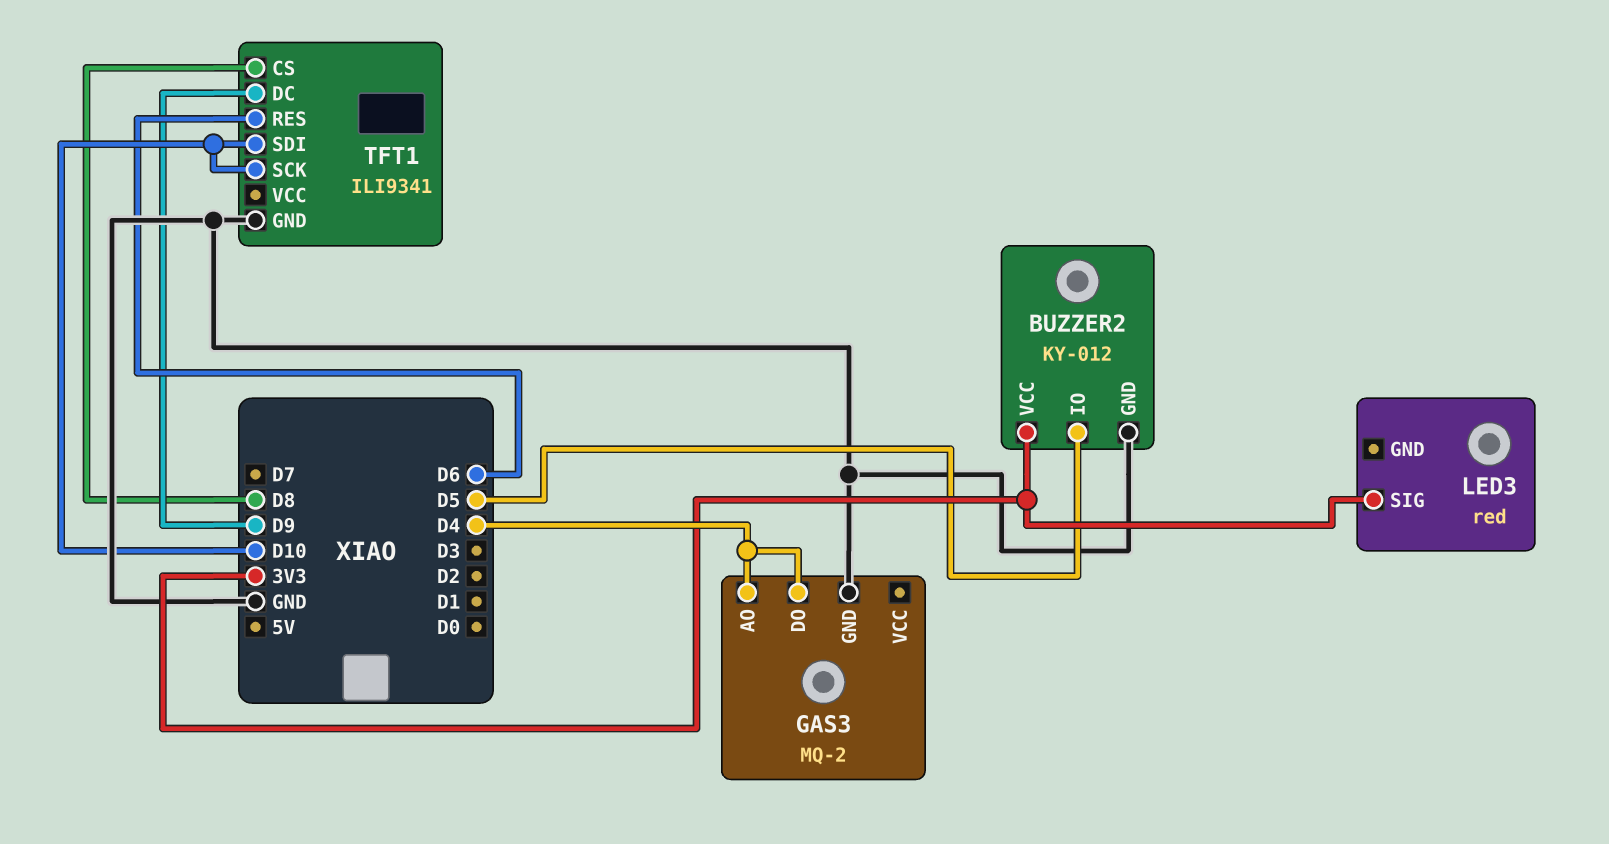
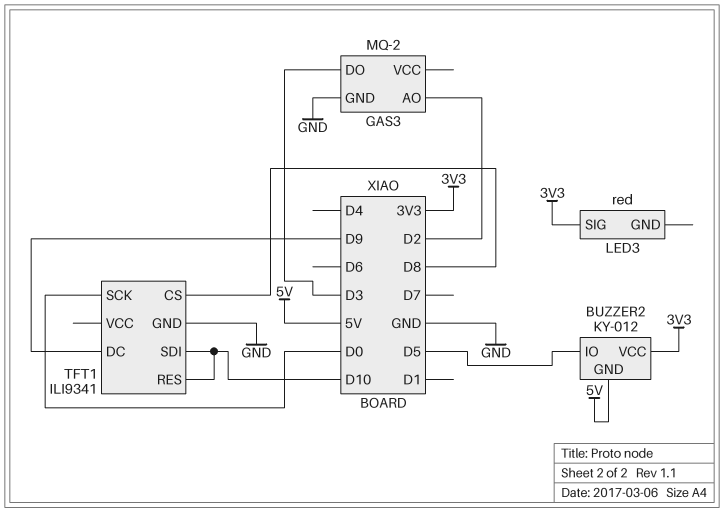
BUZZER2 pin GND: GND -> 5V
GAS3 pin AO: D4 -> D2
GAS3 pin DO: D4 -> D3
TFT1 pin RES: D6 -> D10
TFT1 pin SCK: D10 -> D0

